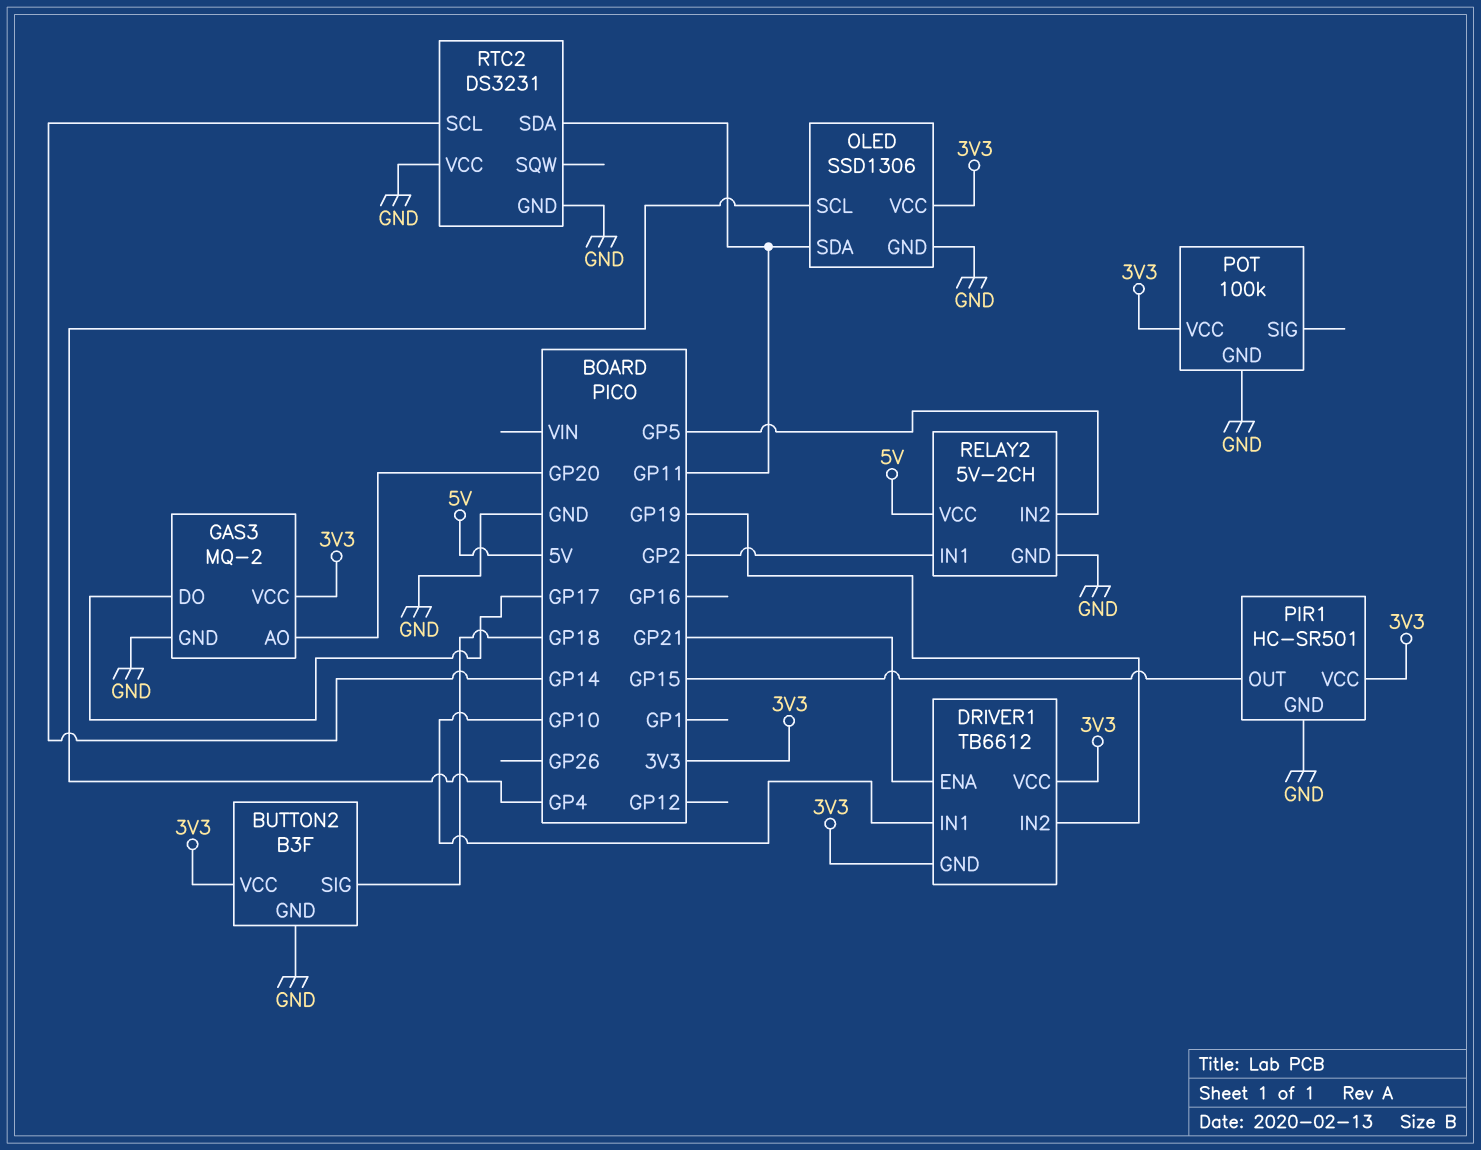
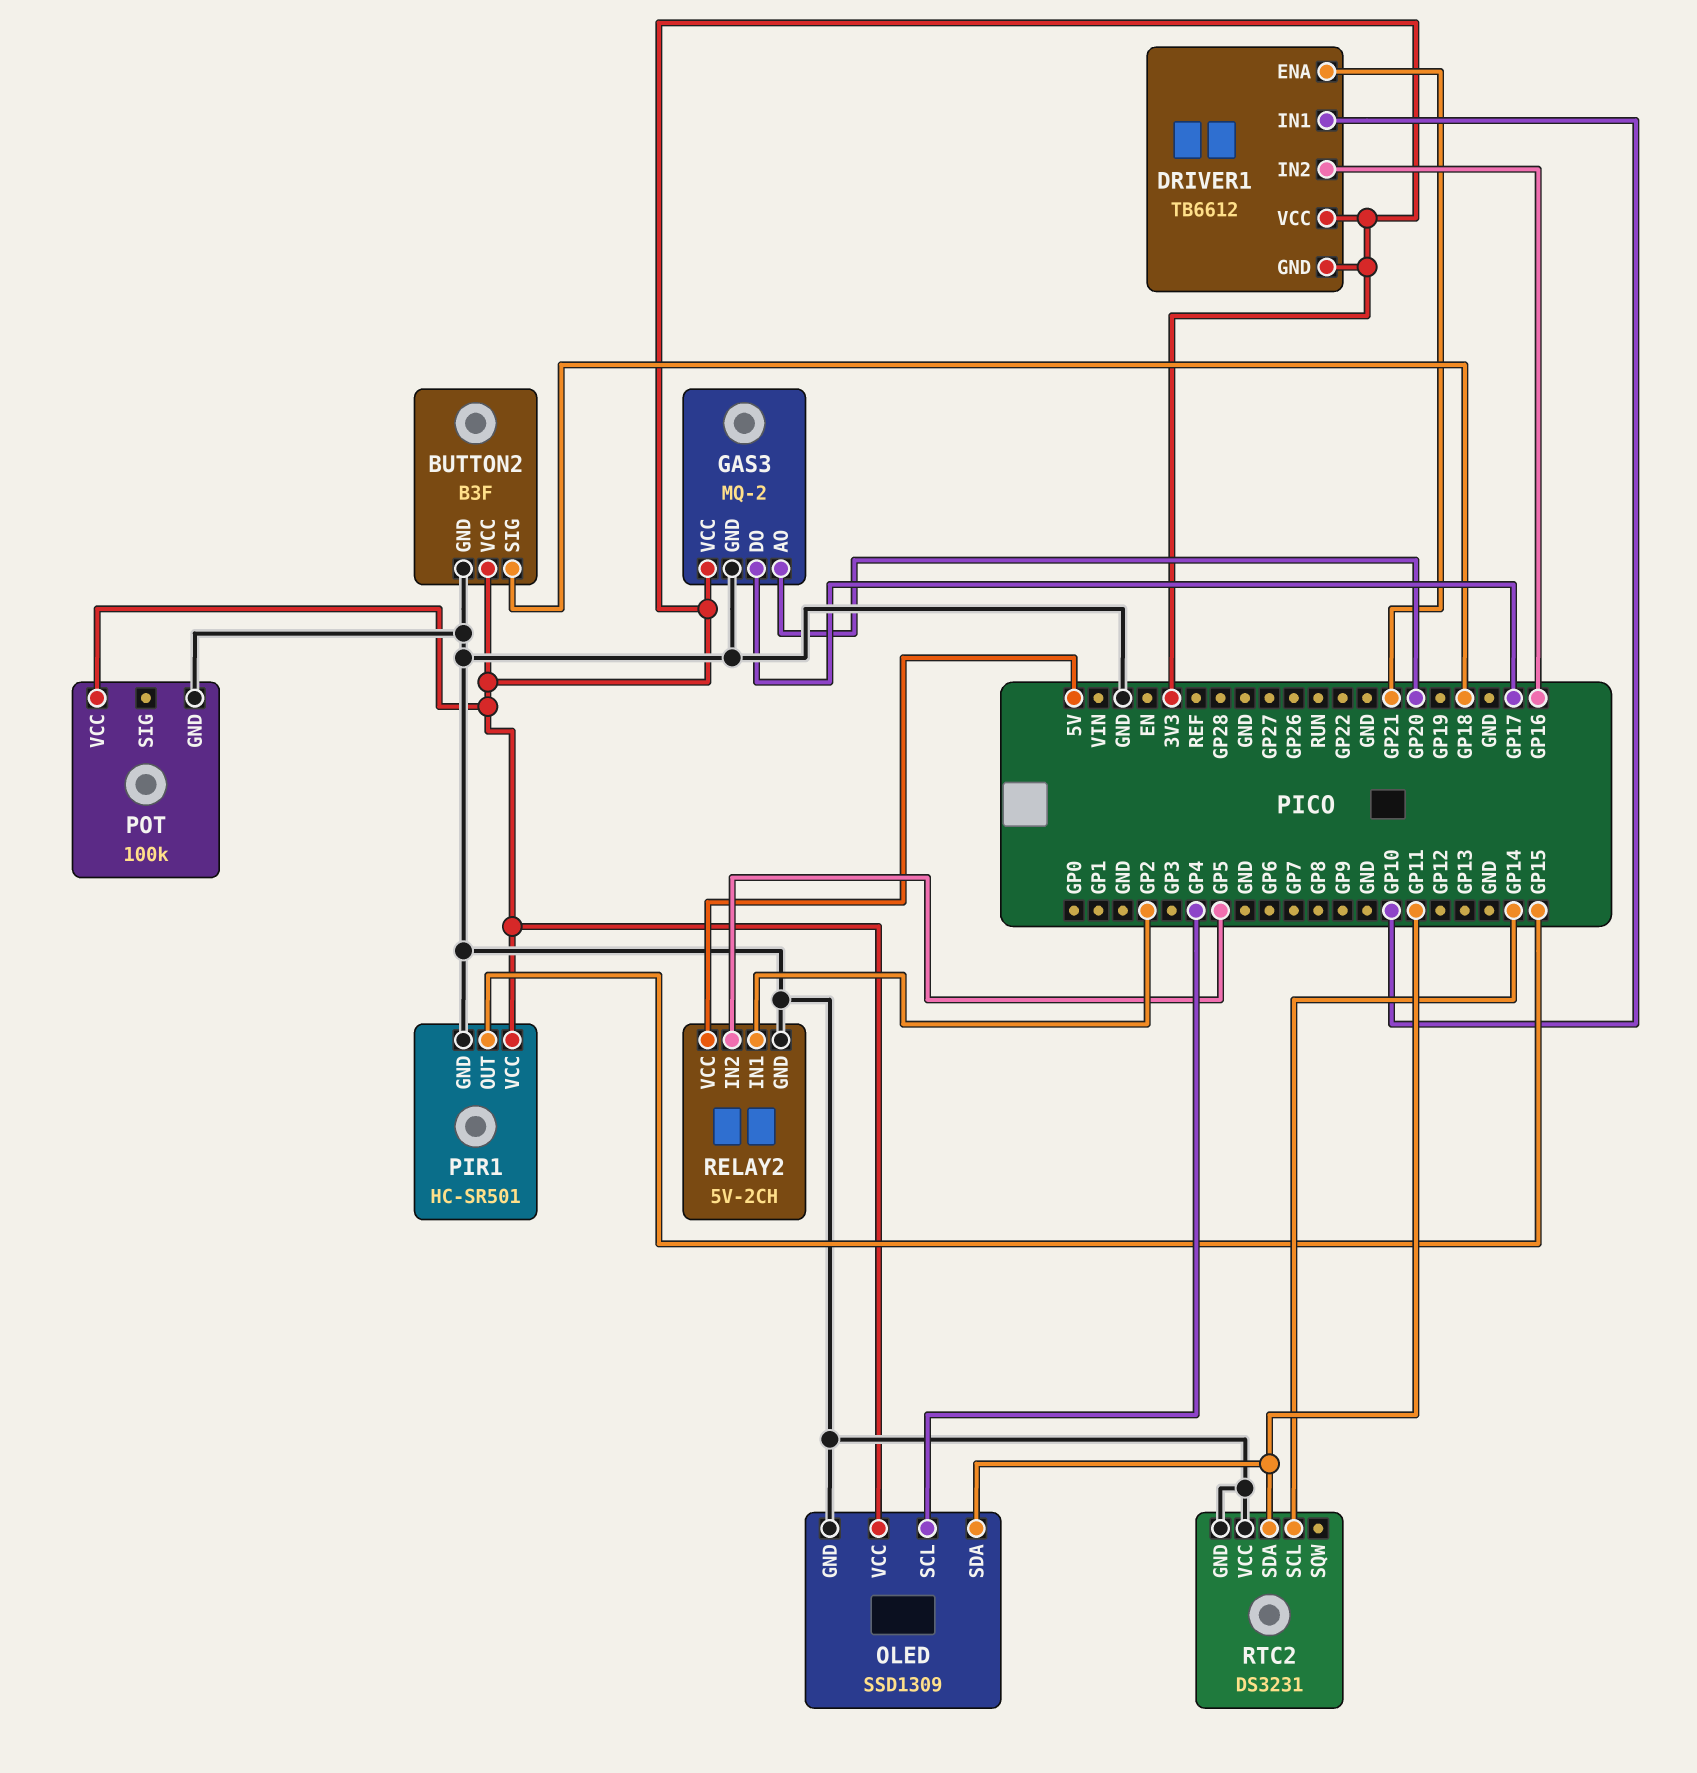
DRIVER1 pin IN2: GP19 -> GP16
OLED: SSD1306 -> SSD1309

